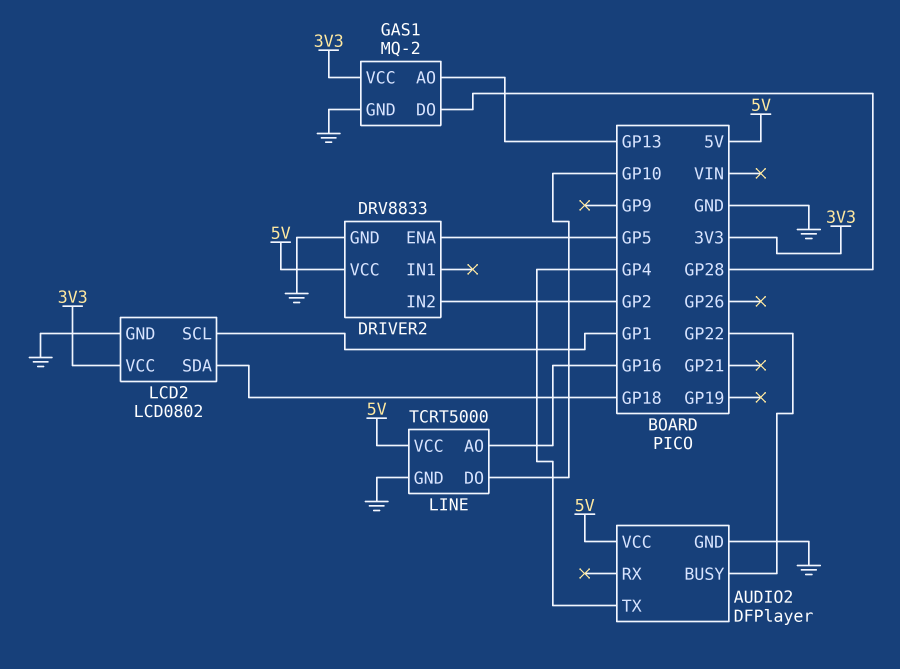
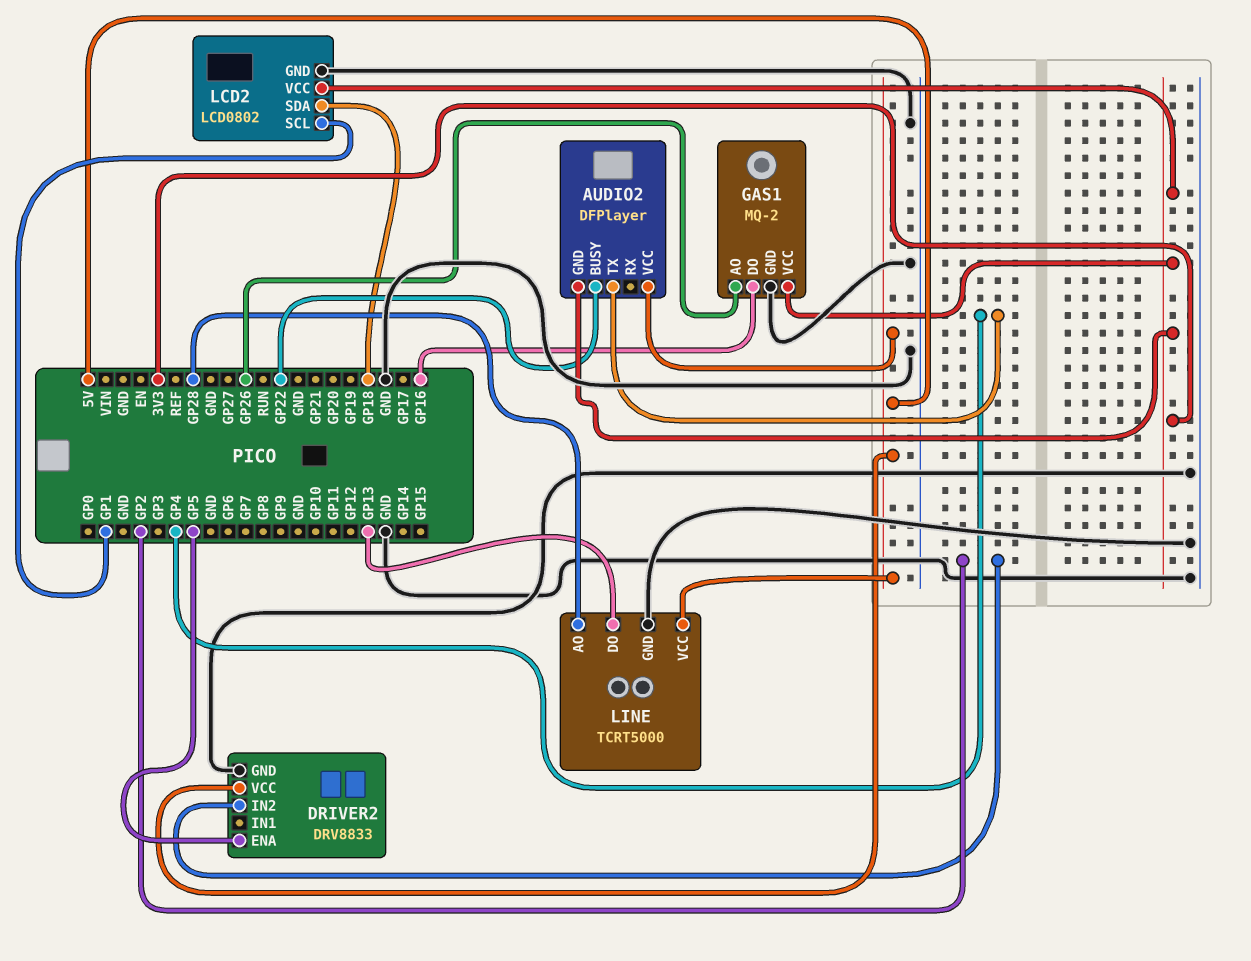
AUDIO2 pin GND: GND -> 3V3
GAS1 pin AO: GP13 -> GP26
GAS1 pin DO: GP28 -> GP16
LINE pin AO: GP16 -> GP28
LINE pin DO: GP10 -> GP13

